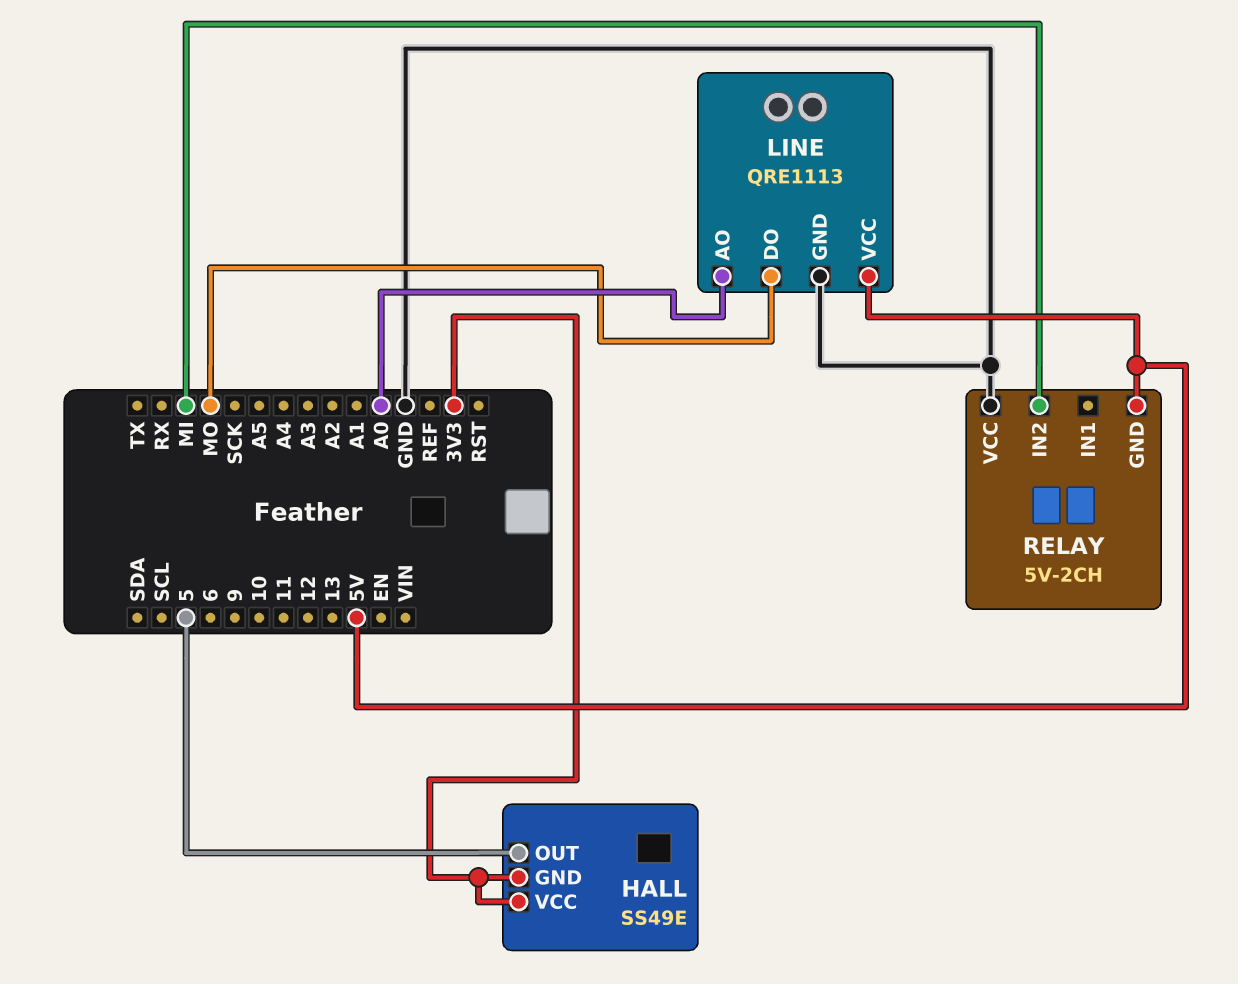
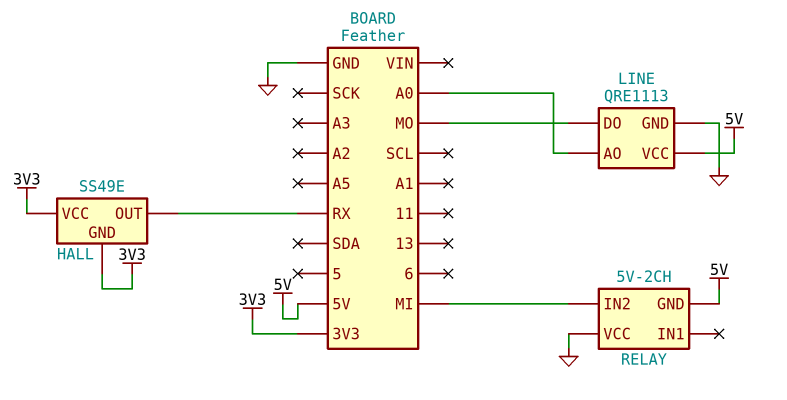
HALL pin OUT: 5 -> RX

